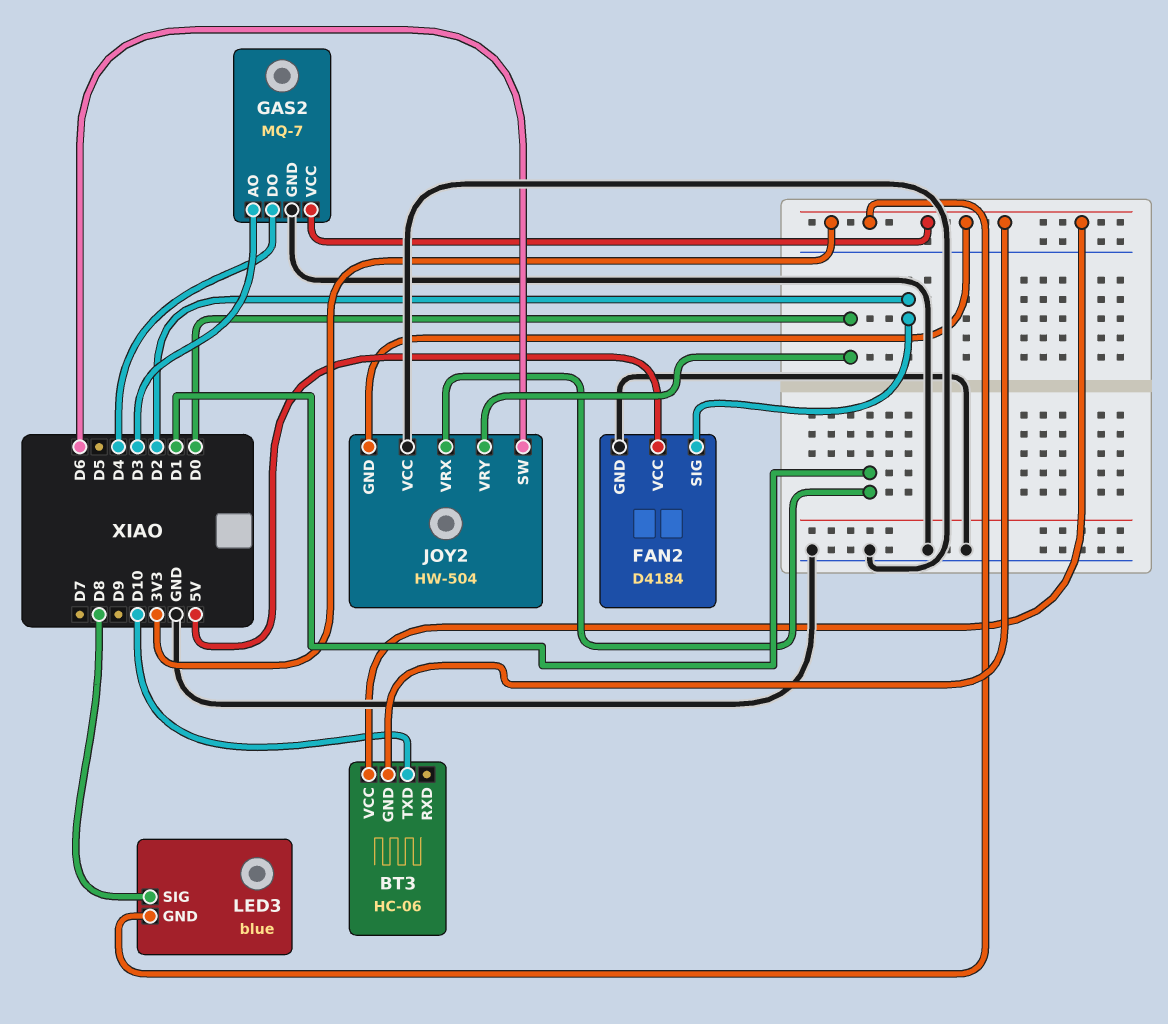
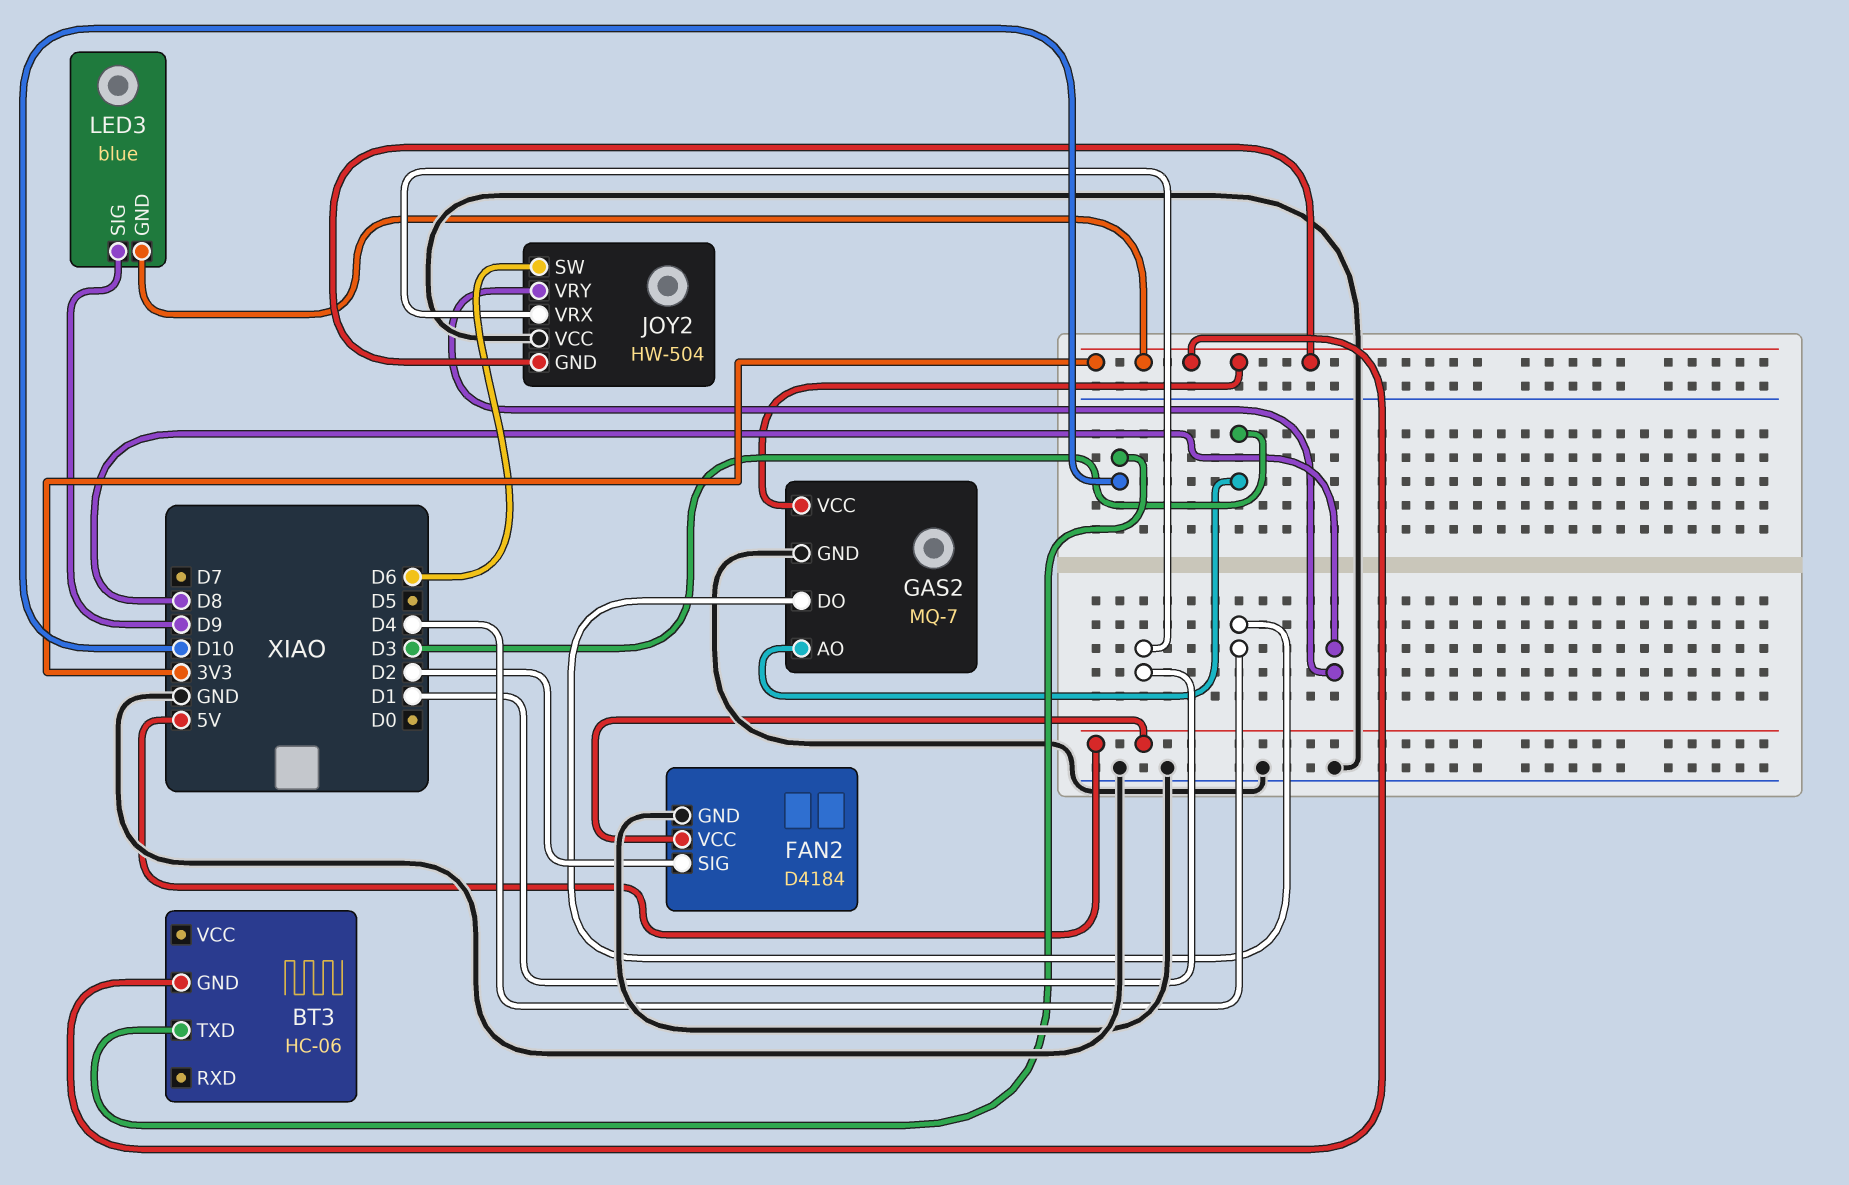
BT3 pin VCC: 3V3 -> none
JOY2 pin VRY: D0 -> D8
LED3 pin SIG: D8 -> D9

